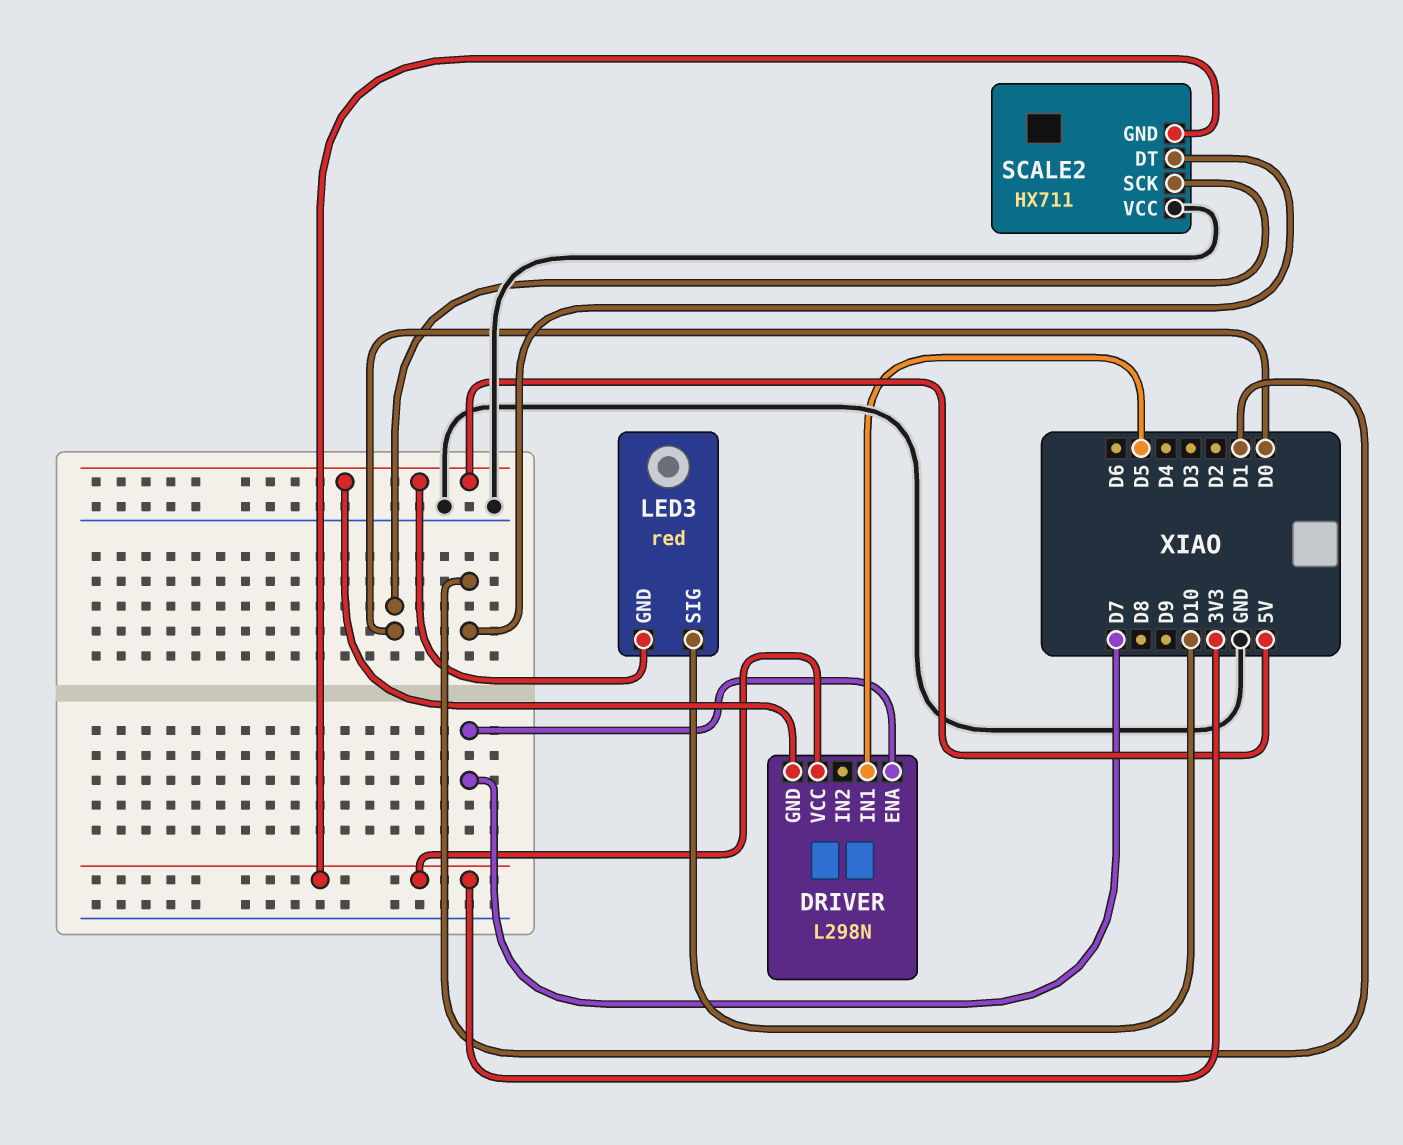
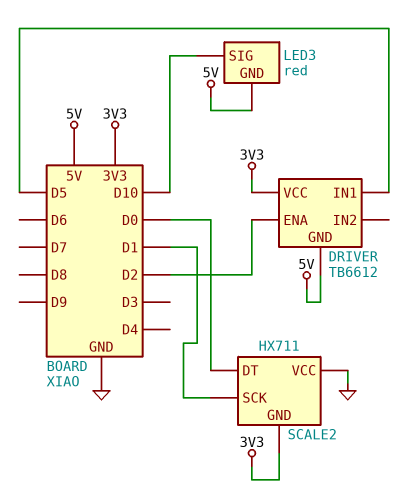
DRIVER: L298N -> TB6612
DRIVER pin ENA: D7 -> D2
SCALE2 pin DT: D1 -> D0
SCALE2 pin SCK: D0 -> D1

